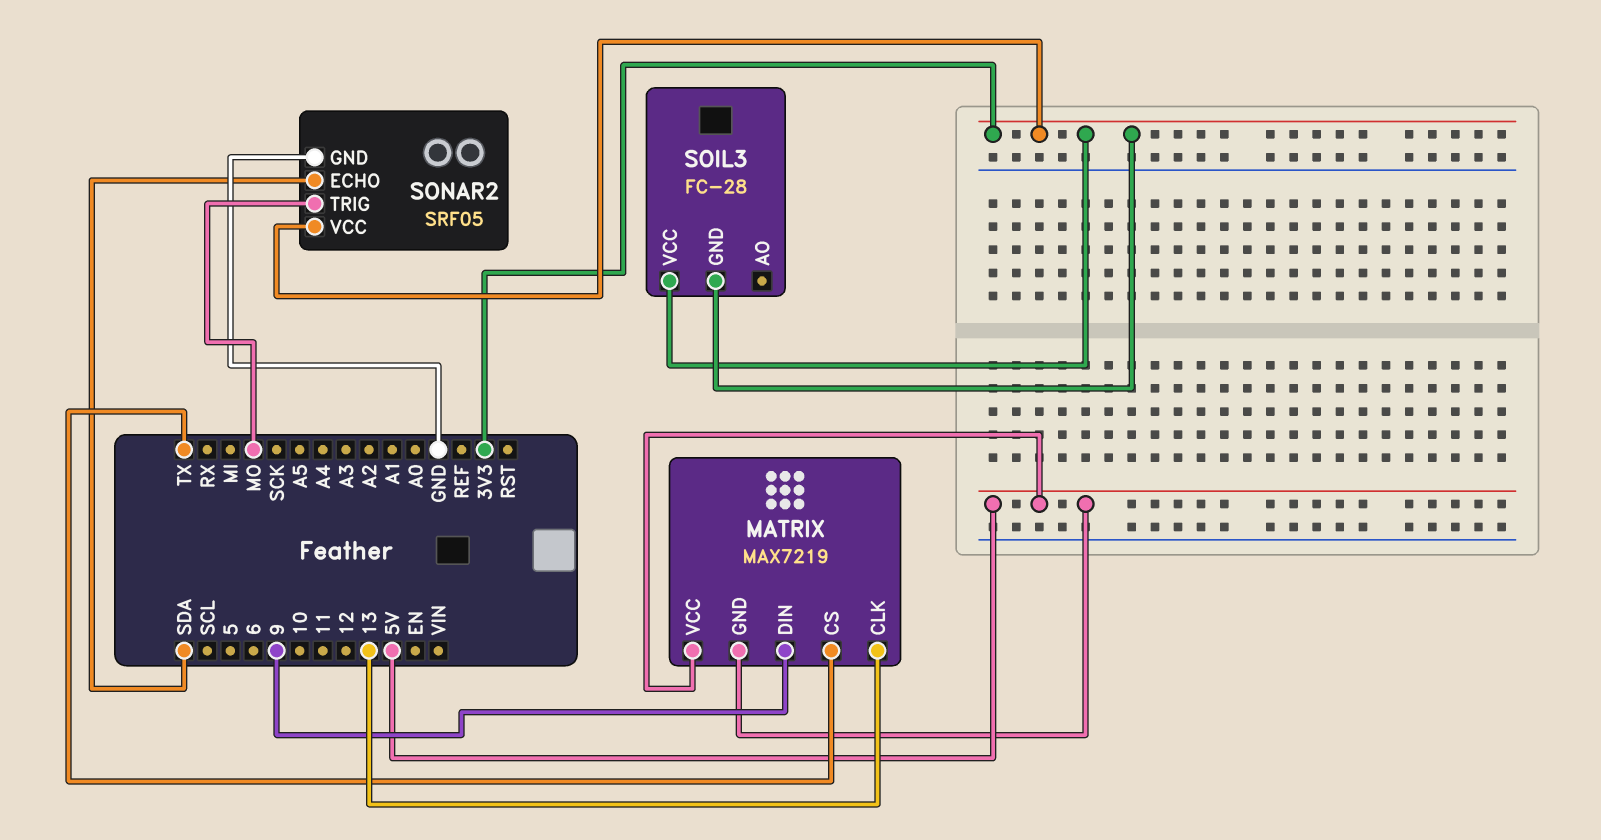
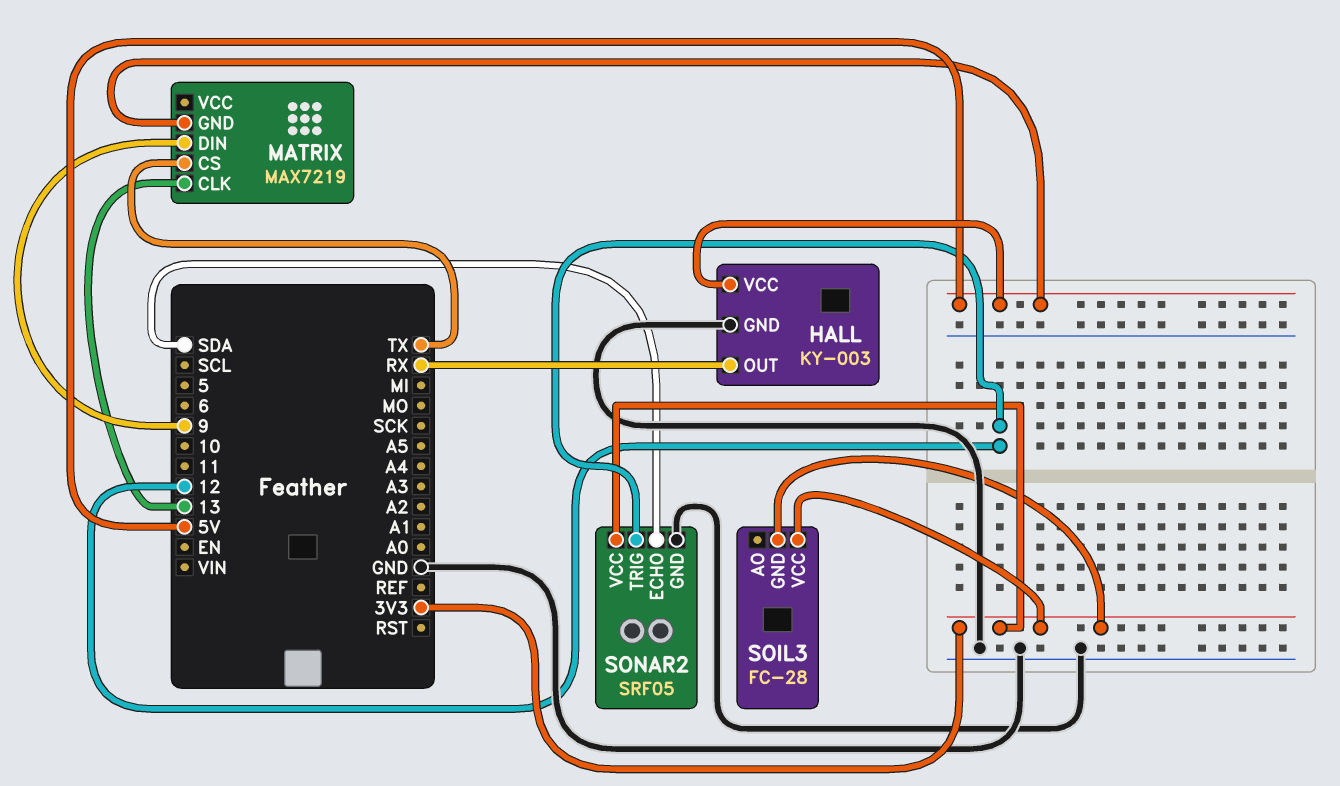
HALL: none -> KY-003
HALL pin GND: none -> GND
HALL pin OUT: none -> RX
HALL pin VCC: none -> 5V
MATRIX pin VCC: 5V -> none
SONAR2 pin TRIG: MO -> 12

